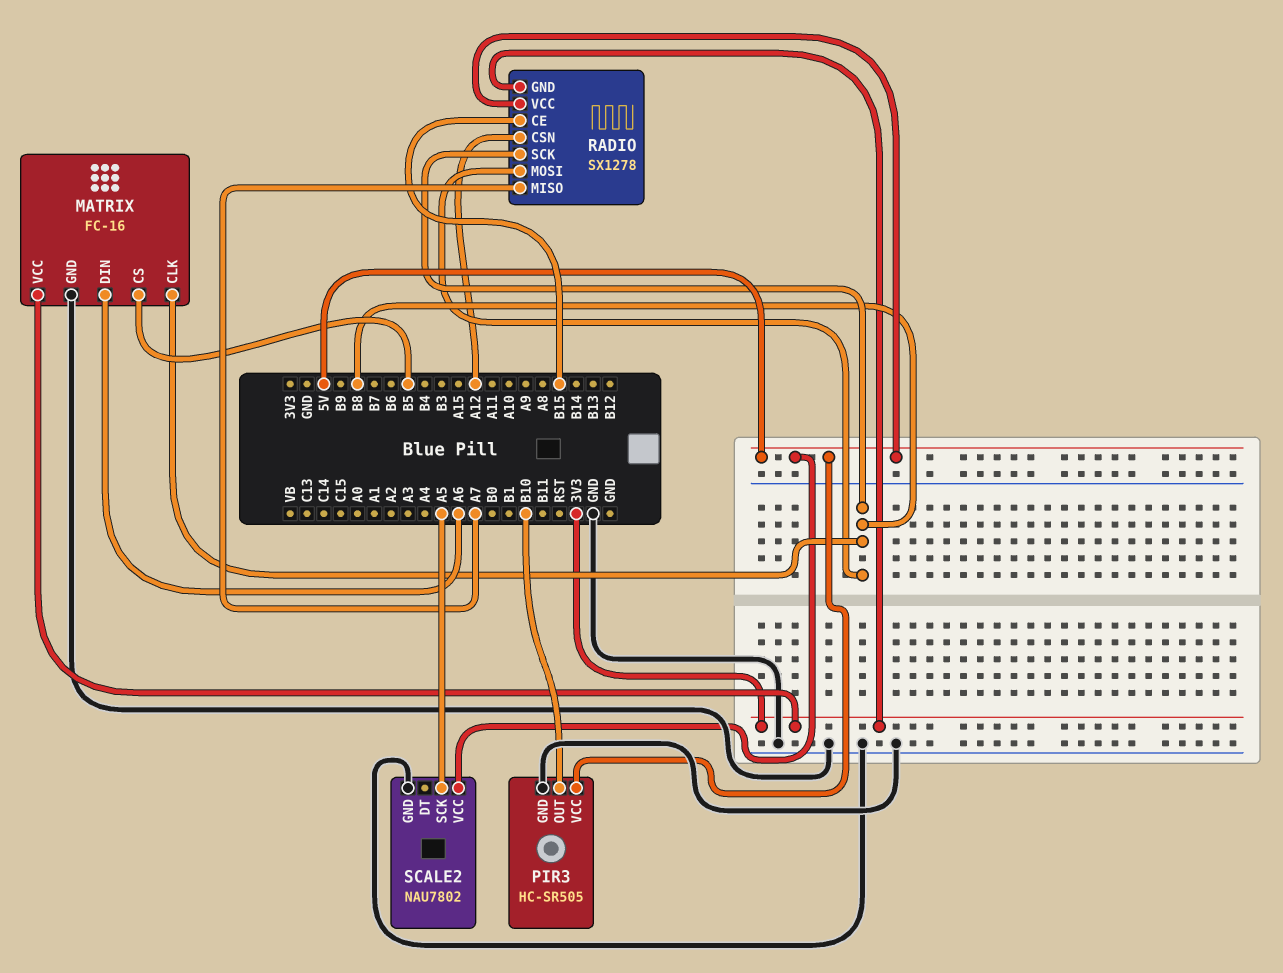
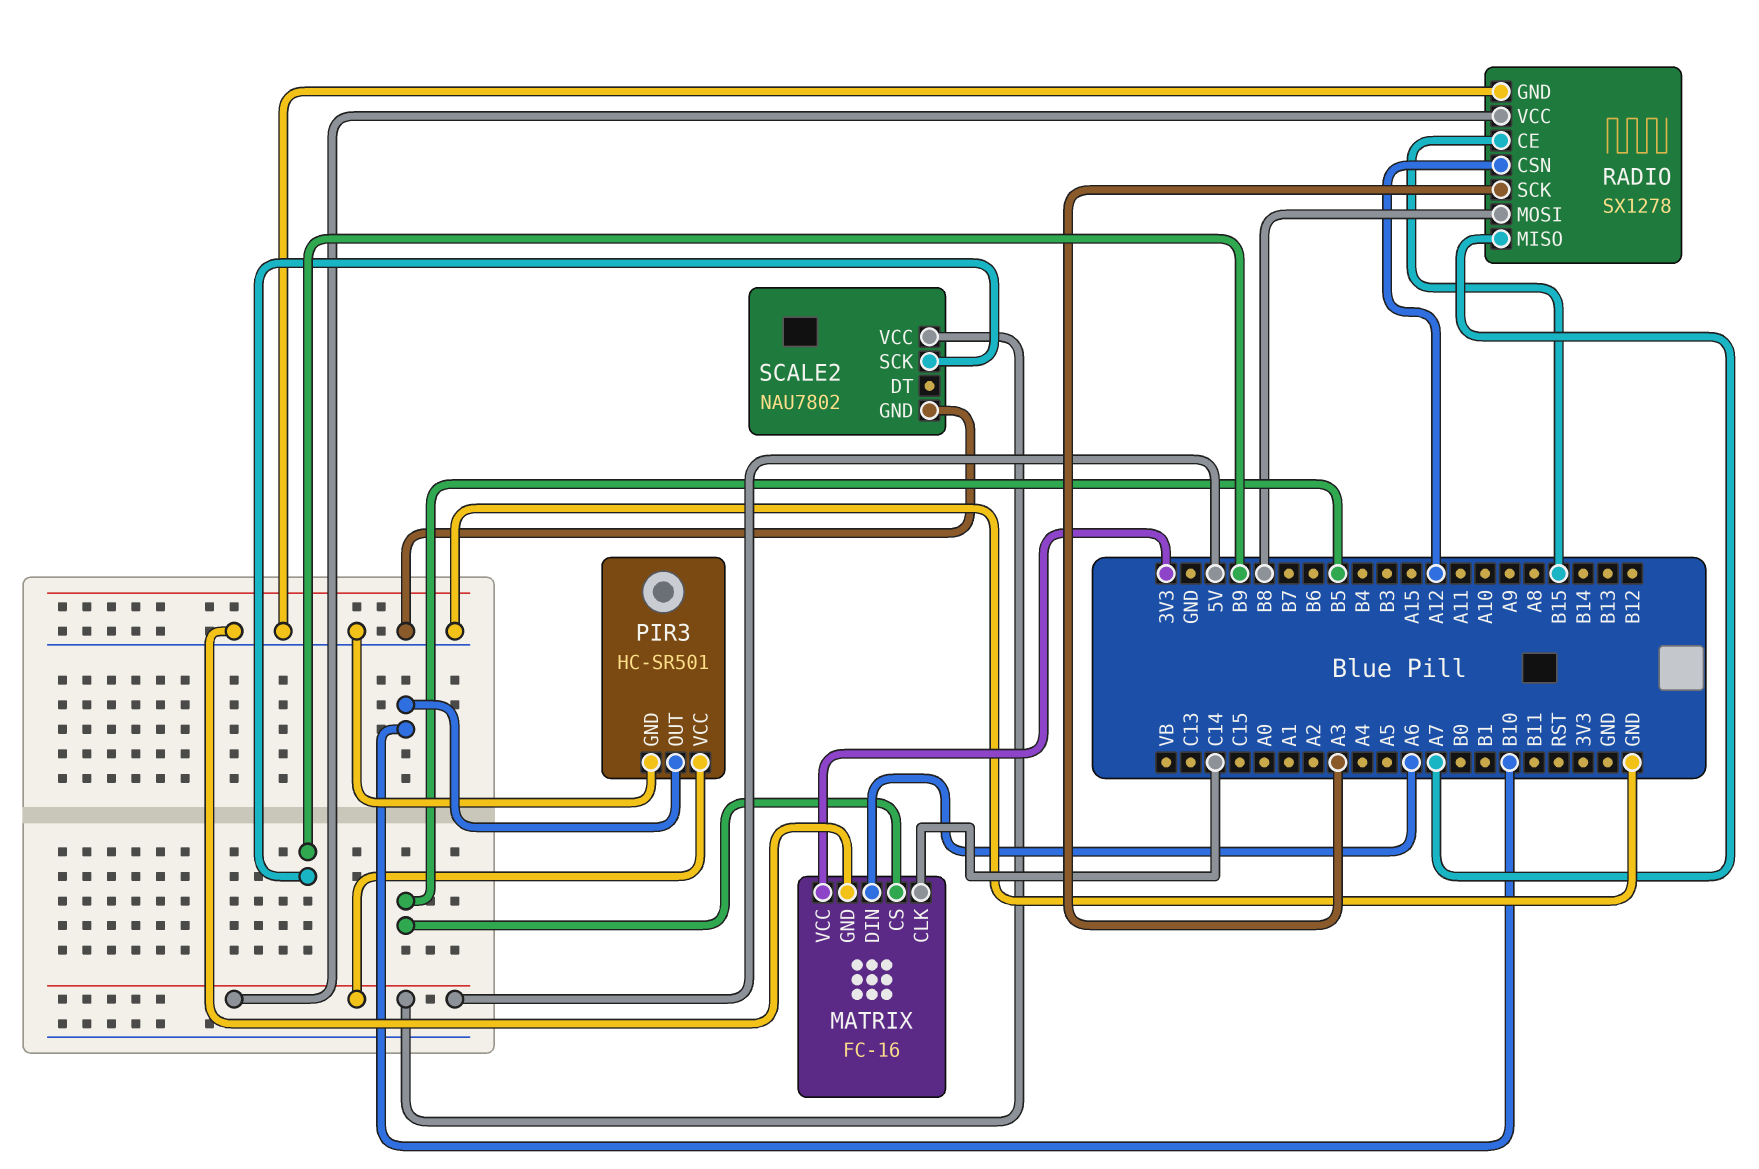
MATRIX pin CLK: B8 -> C14
PIR3: HC-SR505 -> HC-SR501
RADIO pin GND: 3V3 -> GND
RADIO pin SCK: B8 -> A3
SCALE2 pin SCK: A5 -> B9

